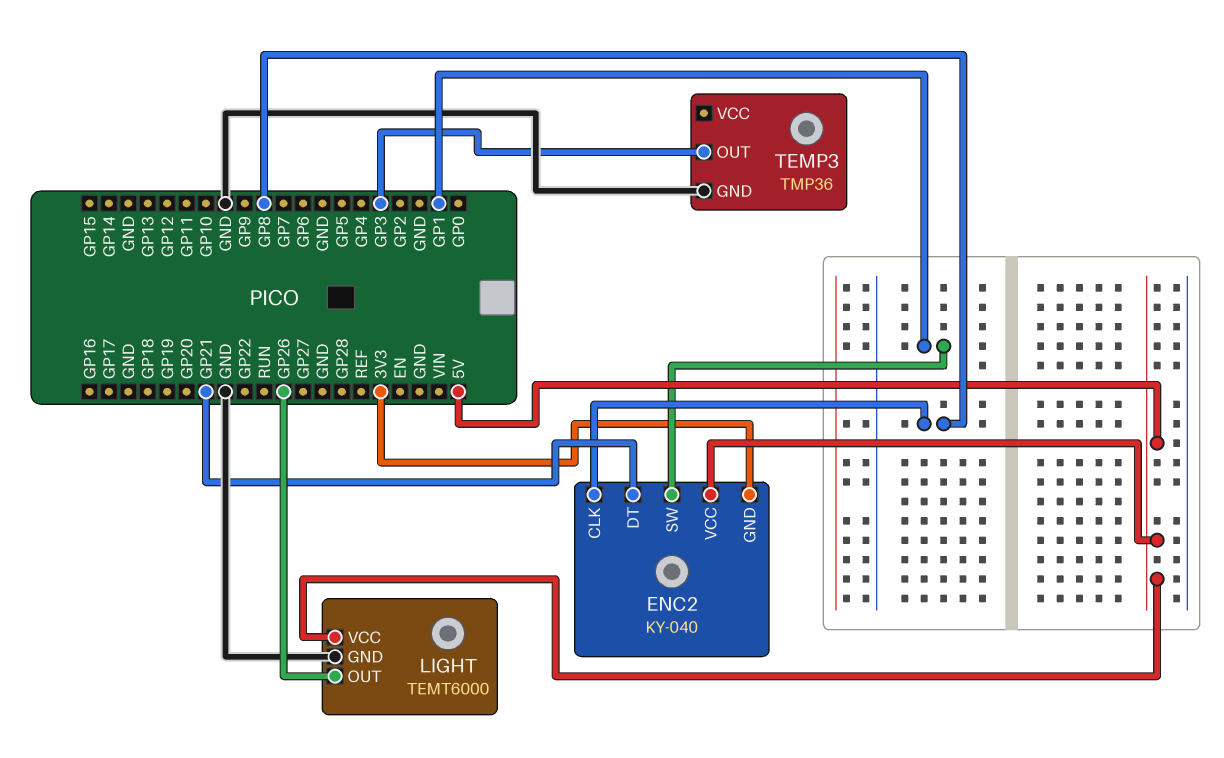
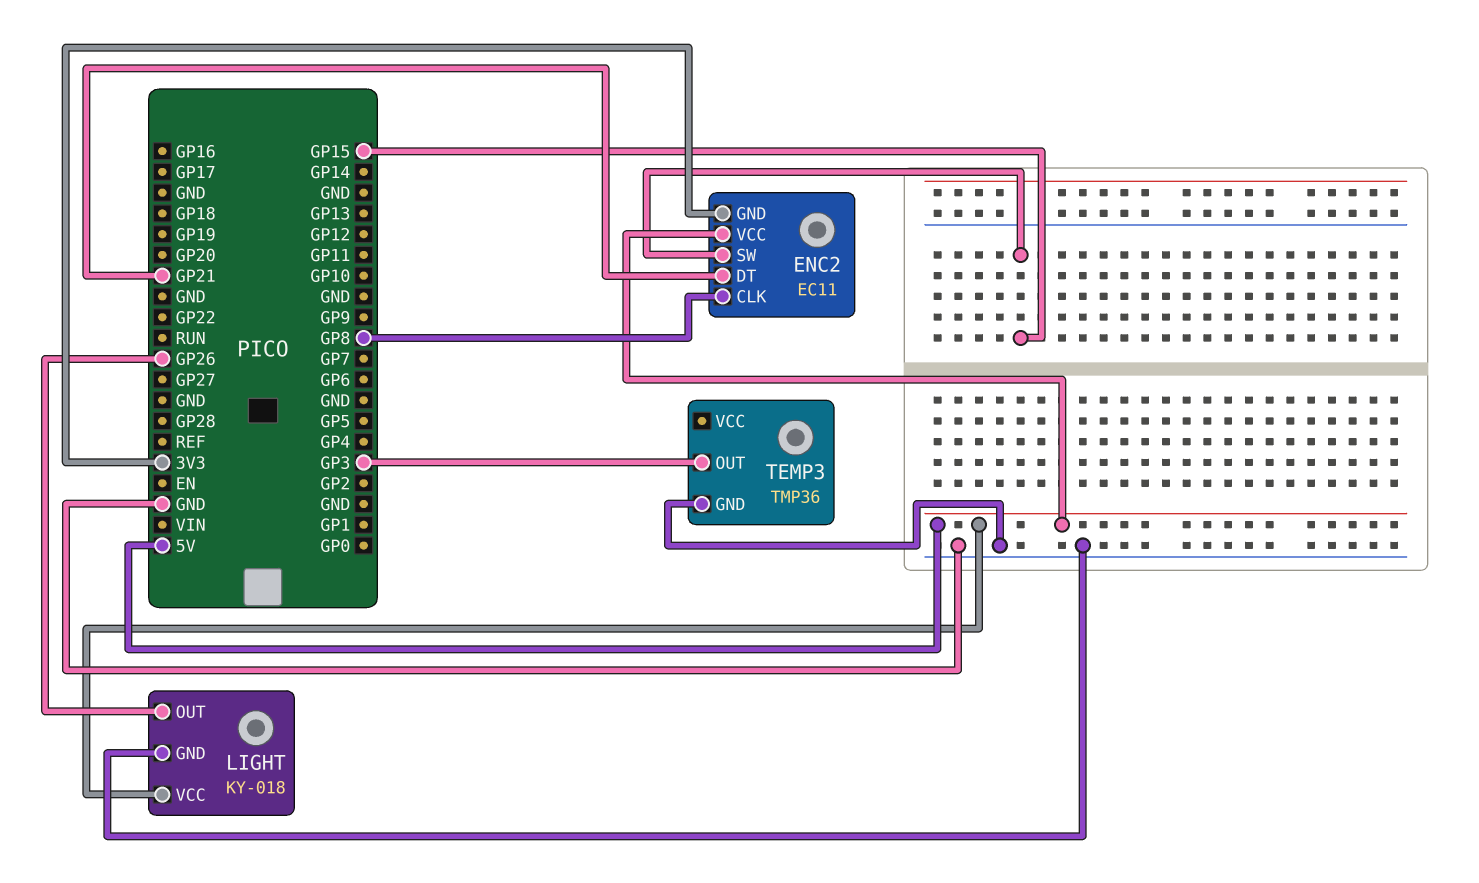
ENC2: KY-040 -> EC11
ENC2 pin SW: GP1 -> GP15
LIGHT: TEMT6000 -> KY-018

